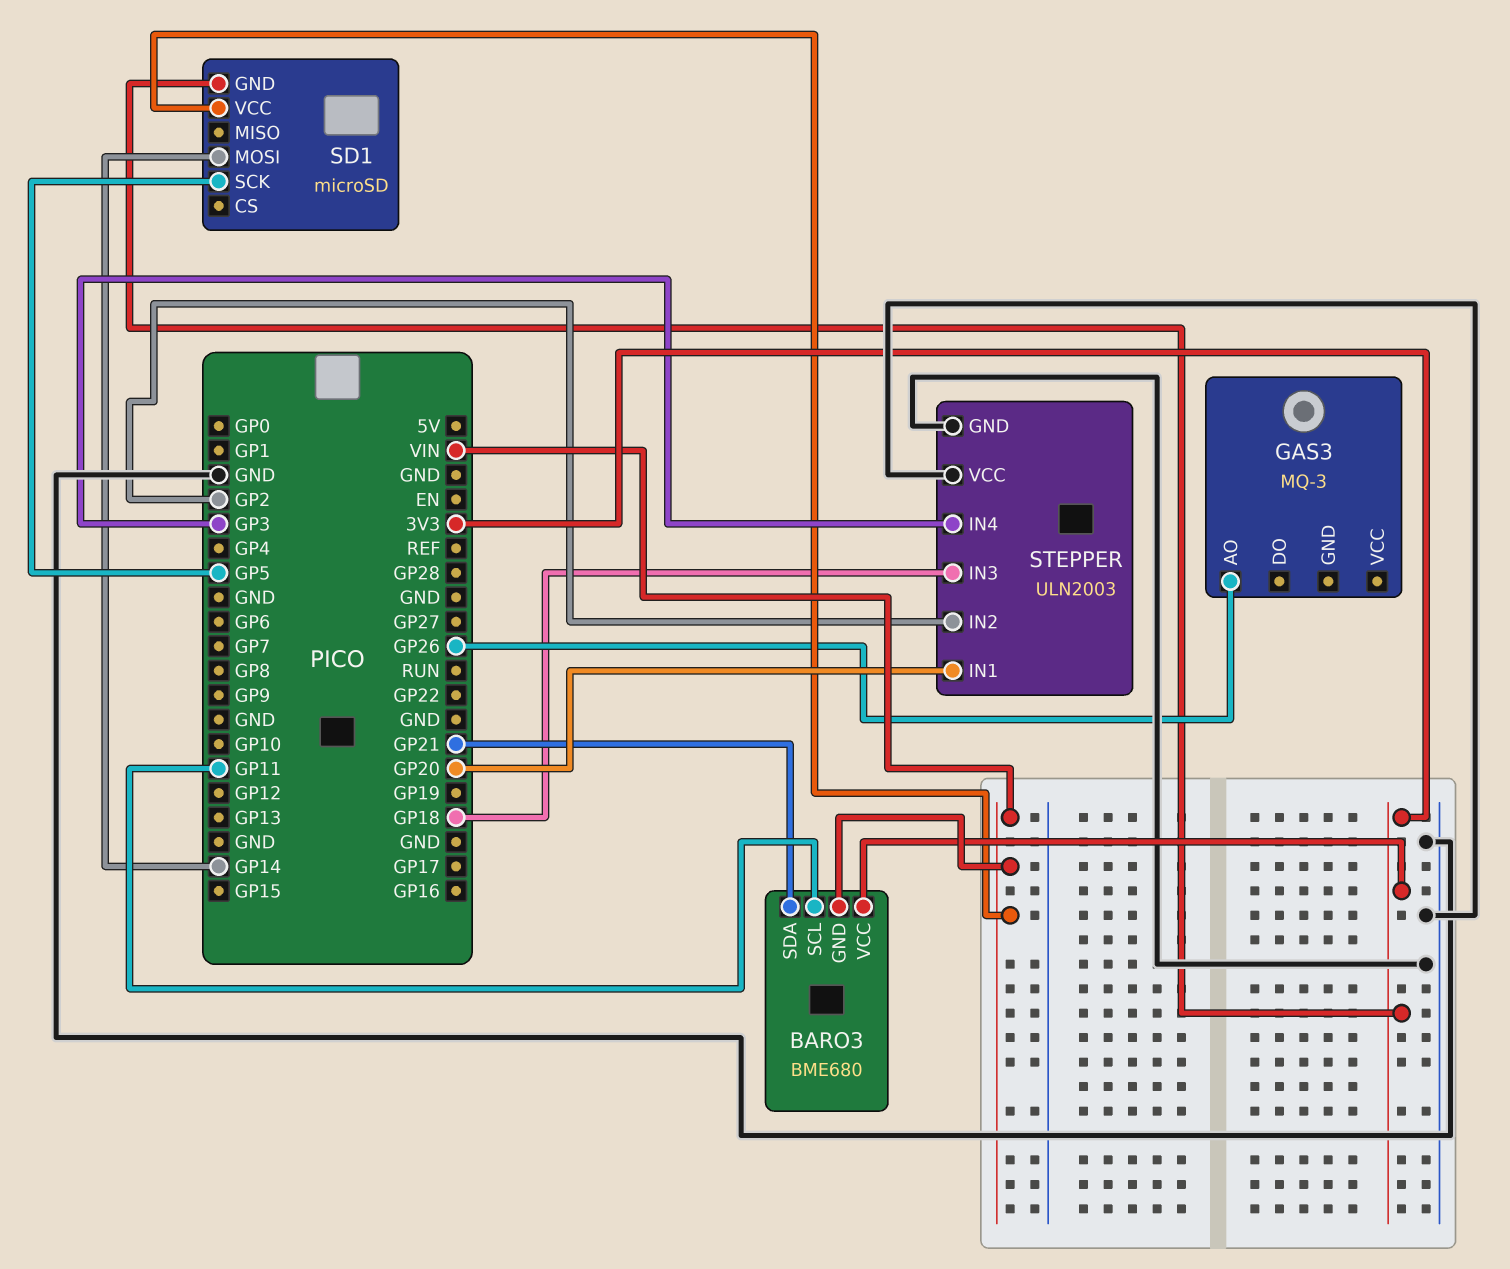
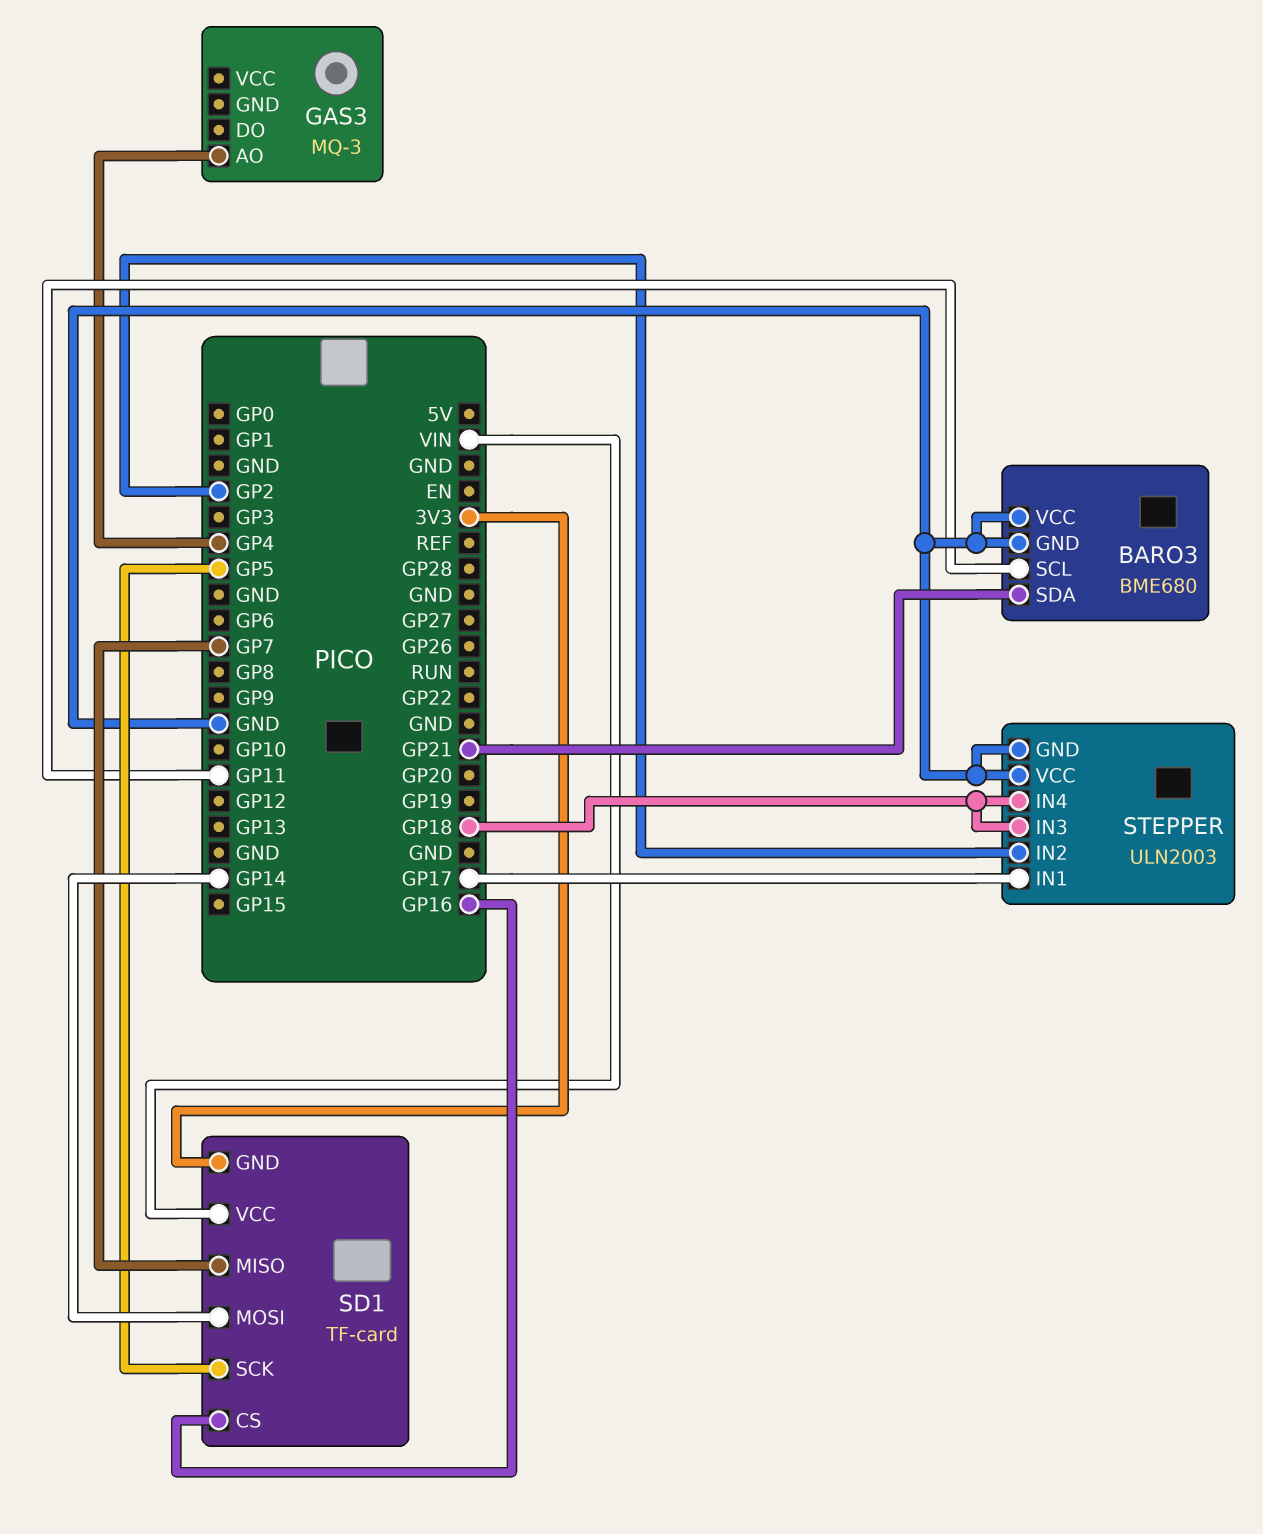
BARO3 pin GND: VIN -> GND
BARO3 pin VCC: 3V3 -> GND
GAS3 pin AO: GP26 -> GP4
SD1: microSD -> TF-card
SD1 pin CS: none -> GP16
SD1 pin MISO: none -> GP7
STEPPER pin IN1: GP20 -> GP17
STEPPER pin IN4: GP3 -> GP18

